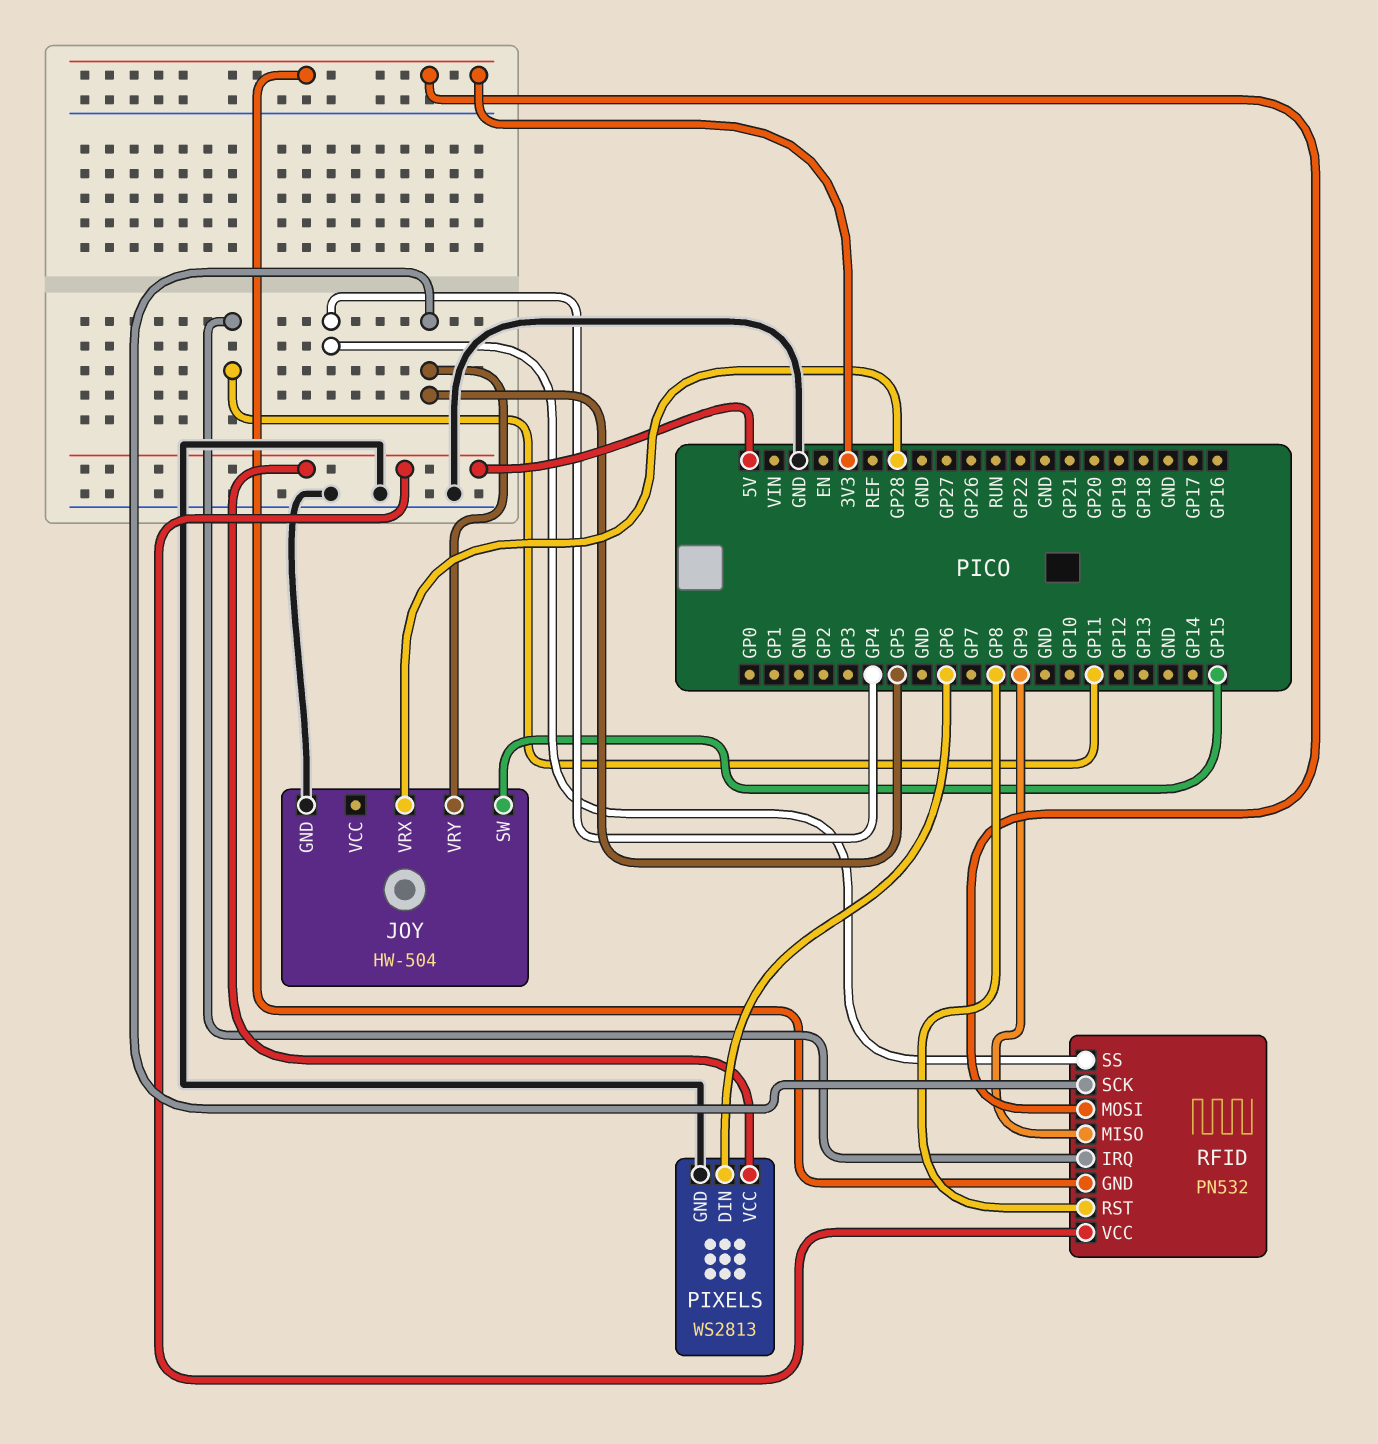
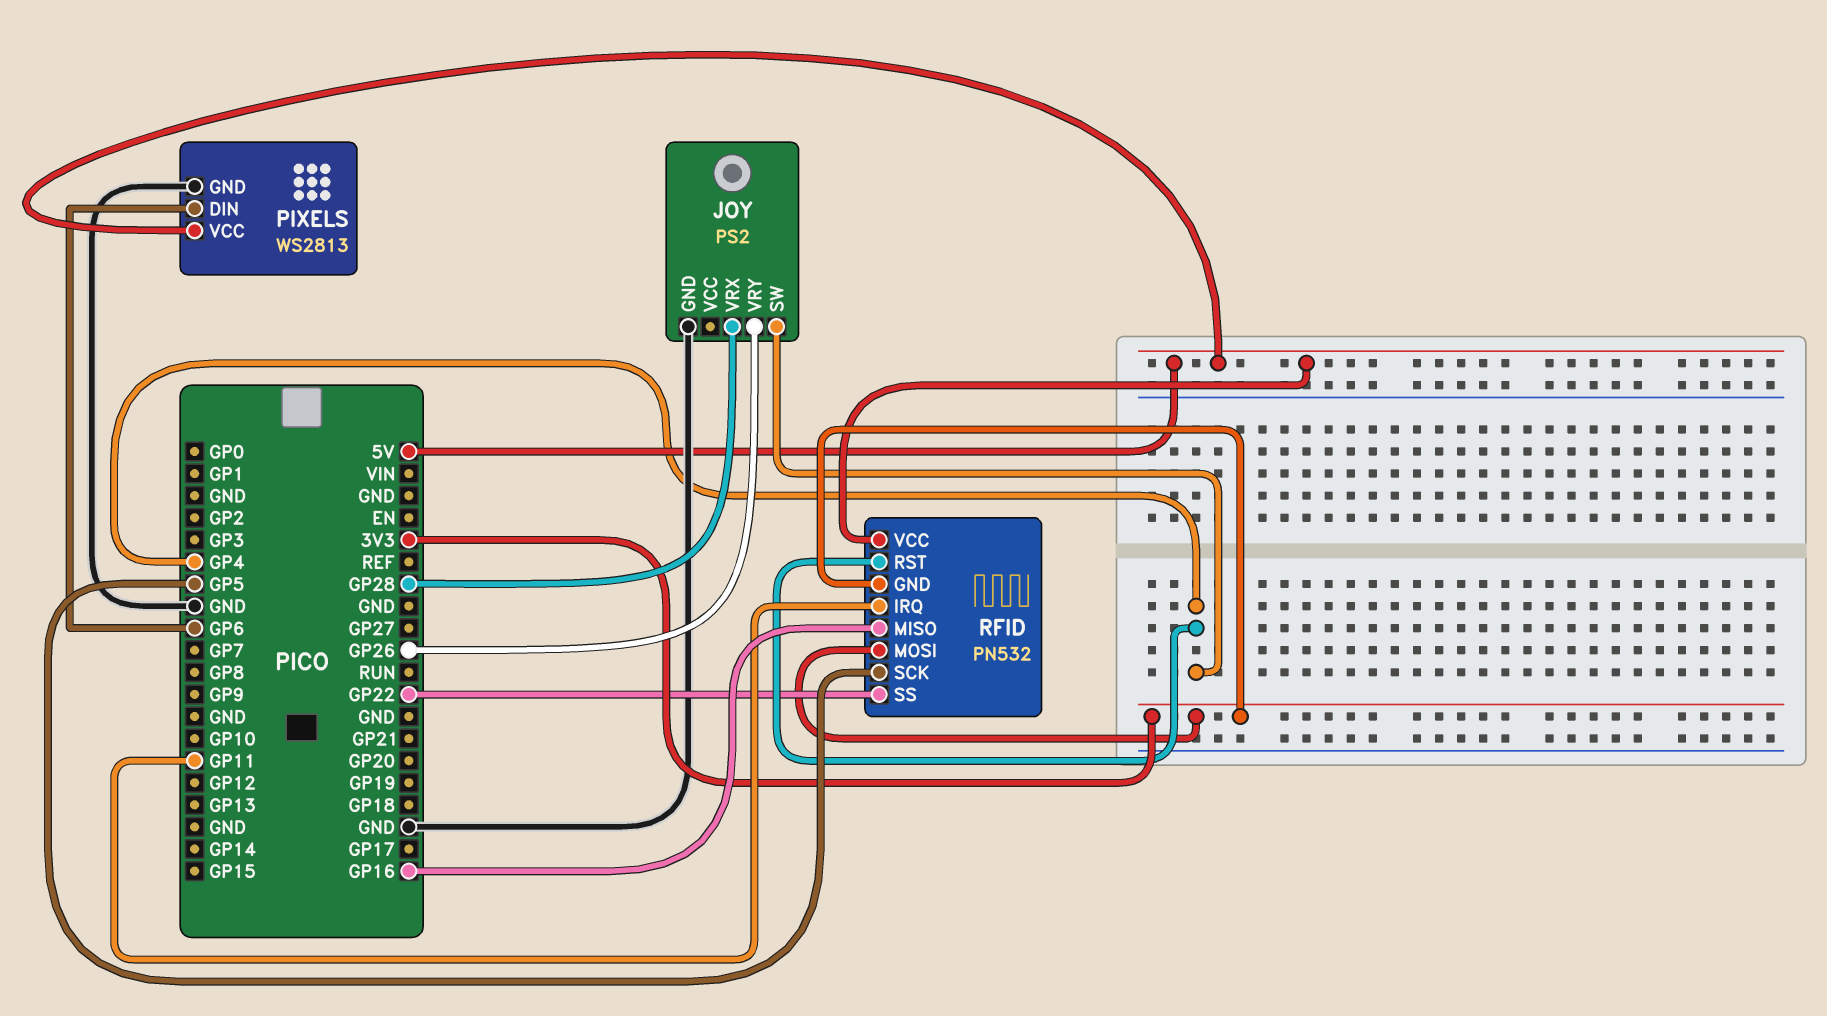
JOY: HW-504 -> PS2
JOY pin SW: GP15 -> GP4
JOY pin VRY: GP5 -> GP26
RFID pin MISO: GP9 -> GP16
RFID pin RST: GP8 -> GP4
RFID pin SS: GP4 -> GP22

